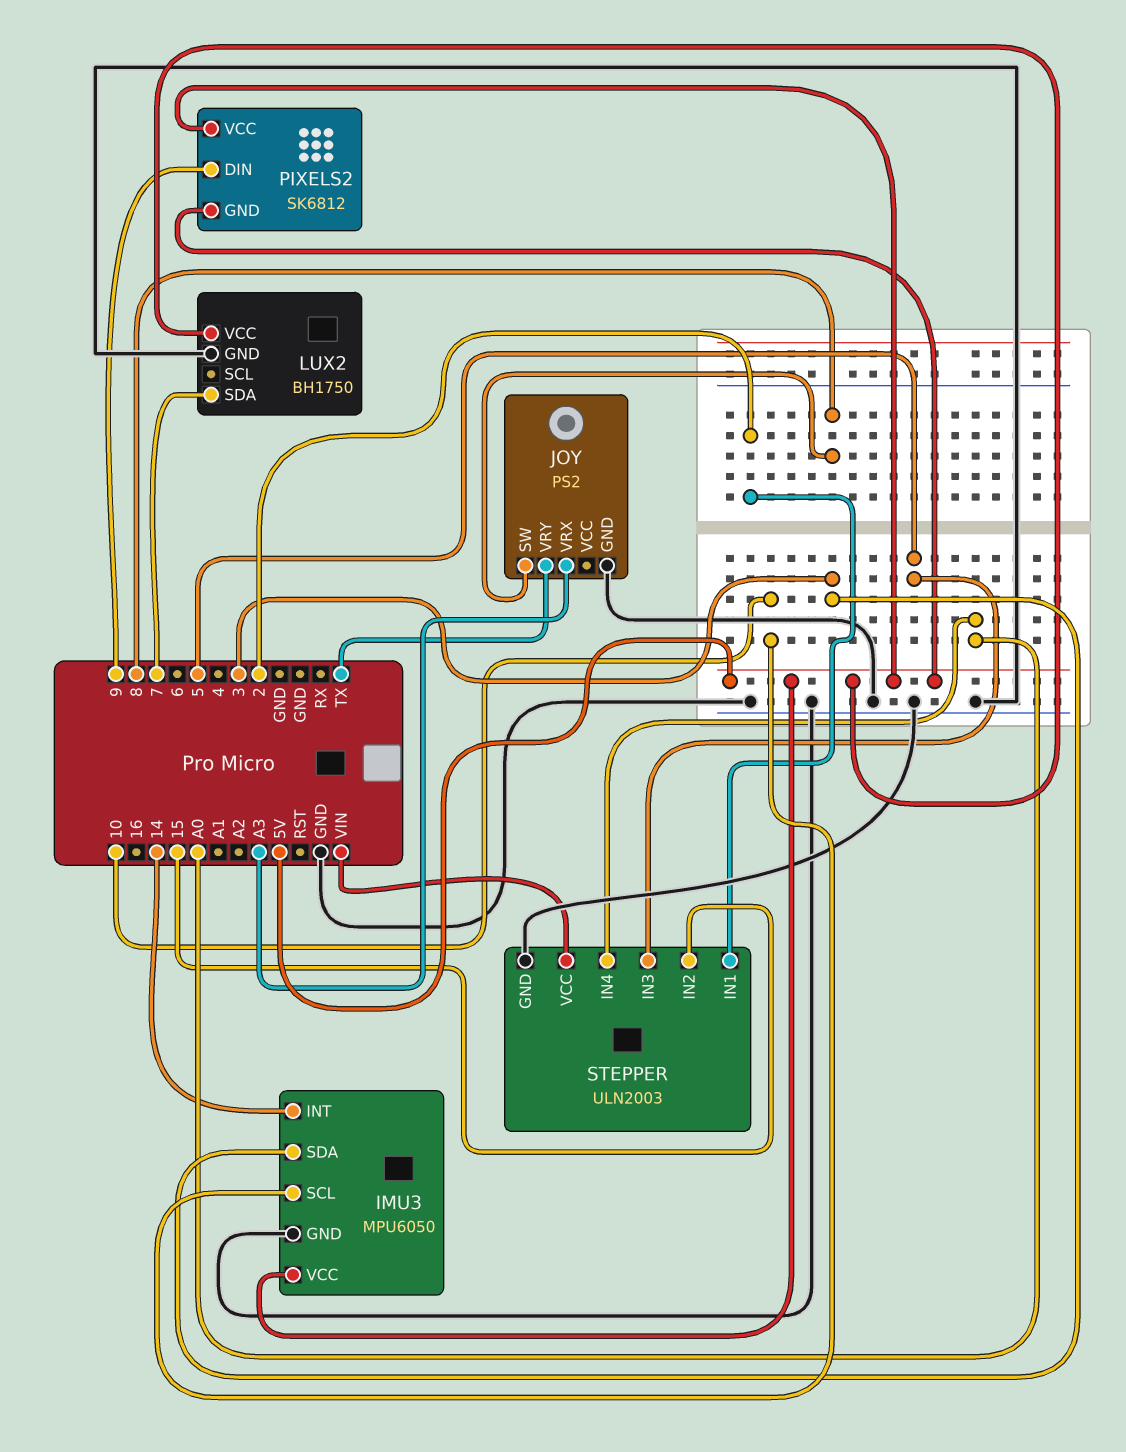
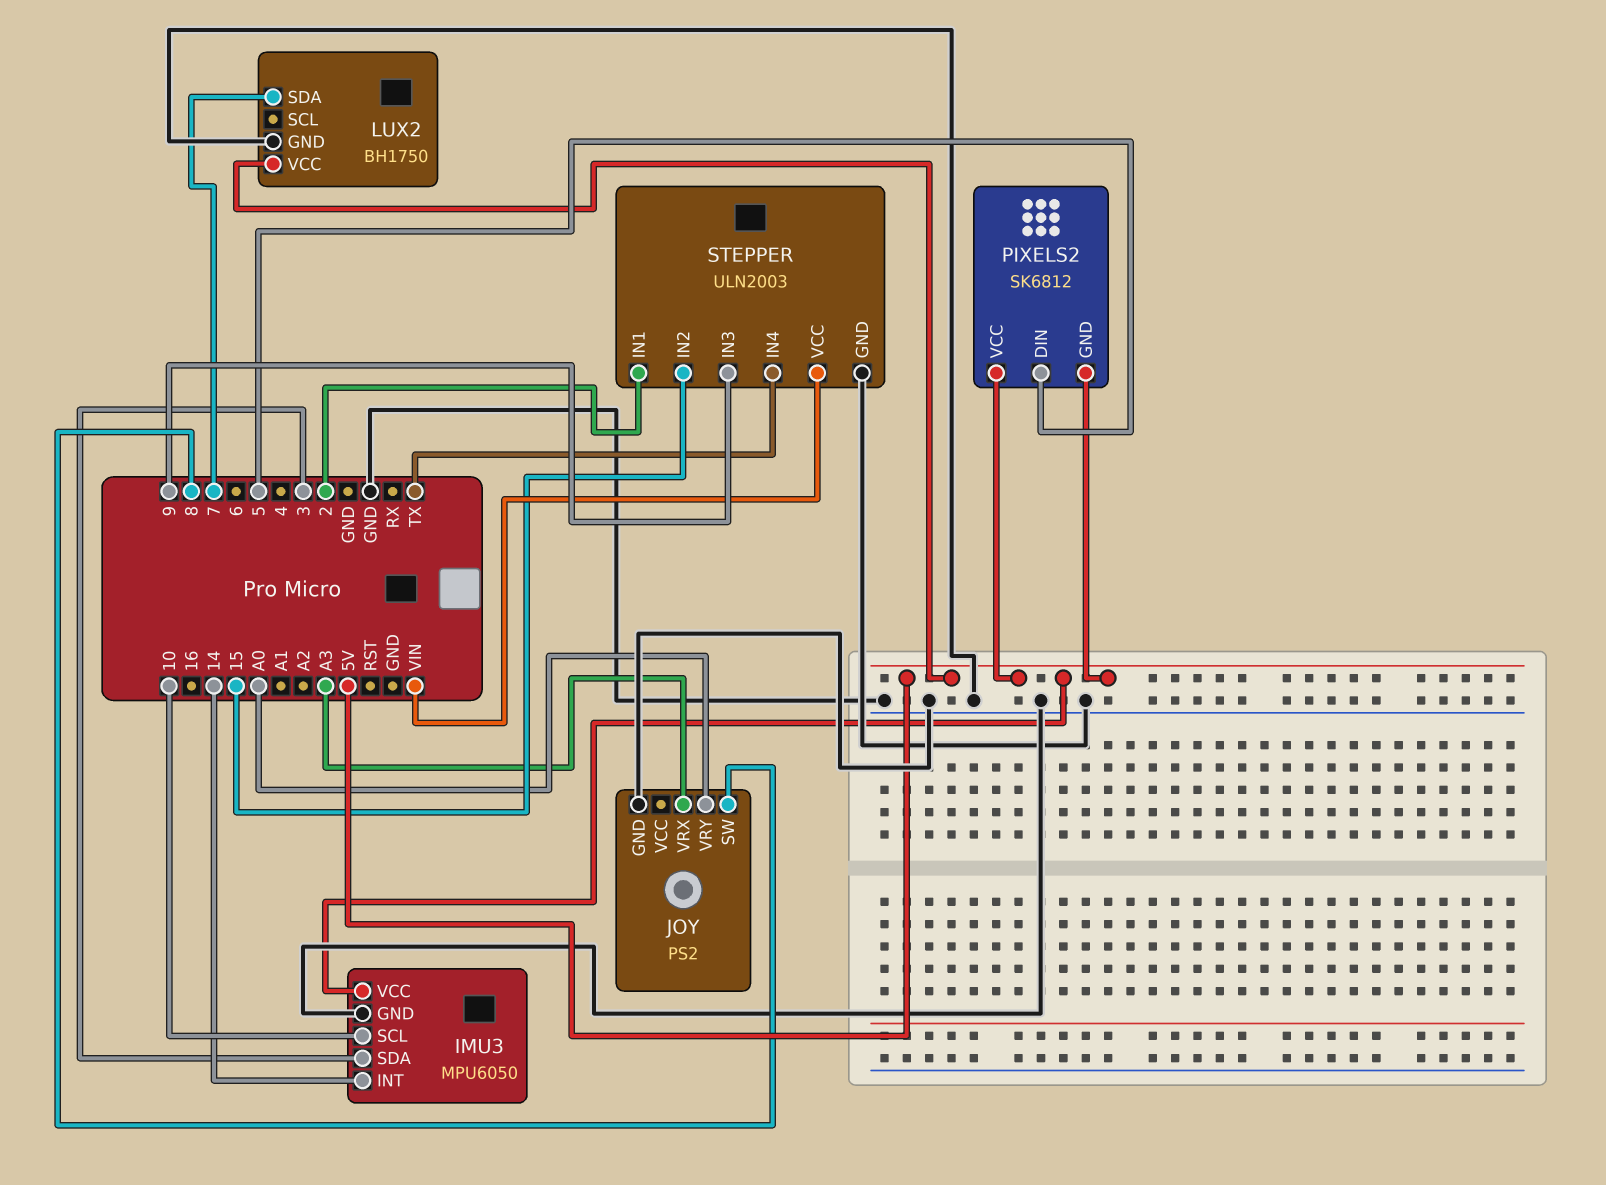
JOY pin VRY: TX -> A0
PIXELS2 pin DIN: 9 -> 5
STEPPER pin IN3: 5 -> 9
STEPPER pin IN4: A0 -> TX

